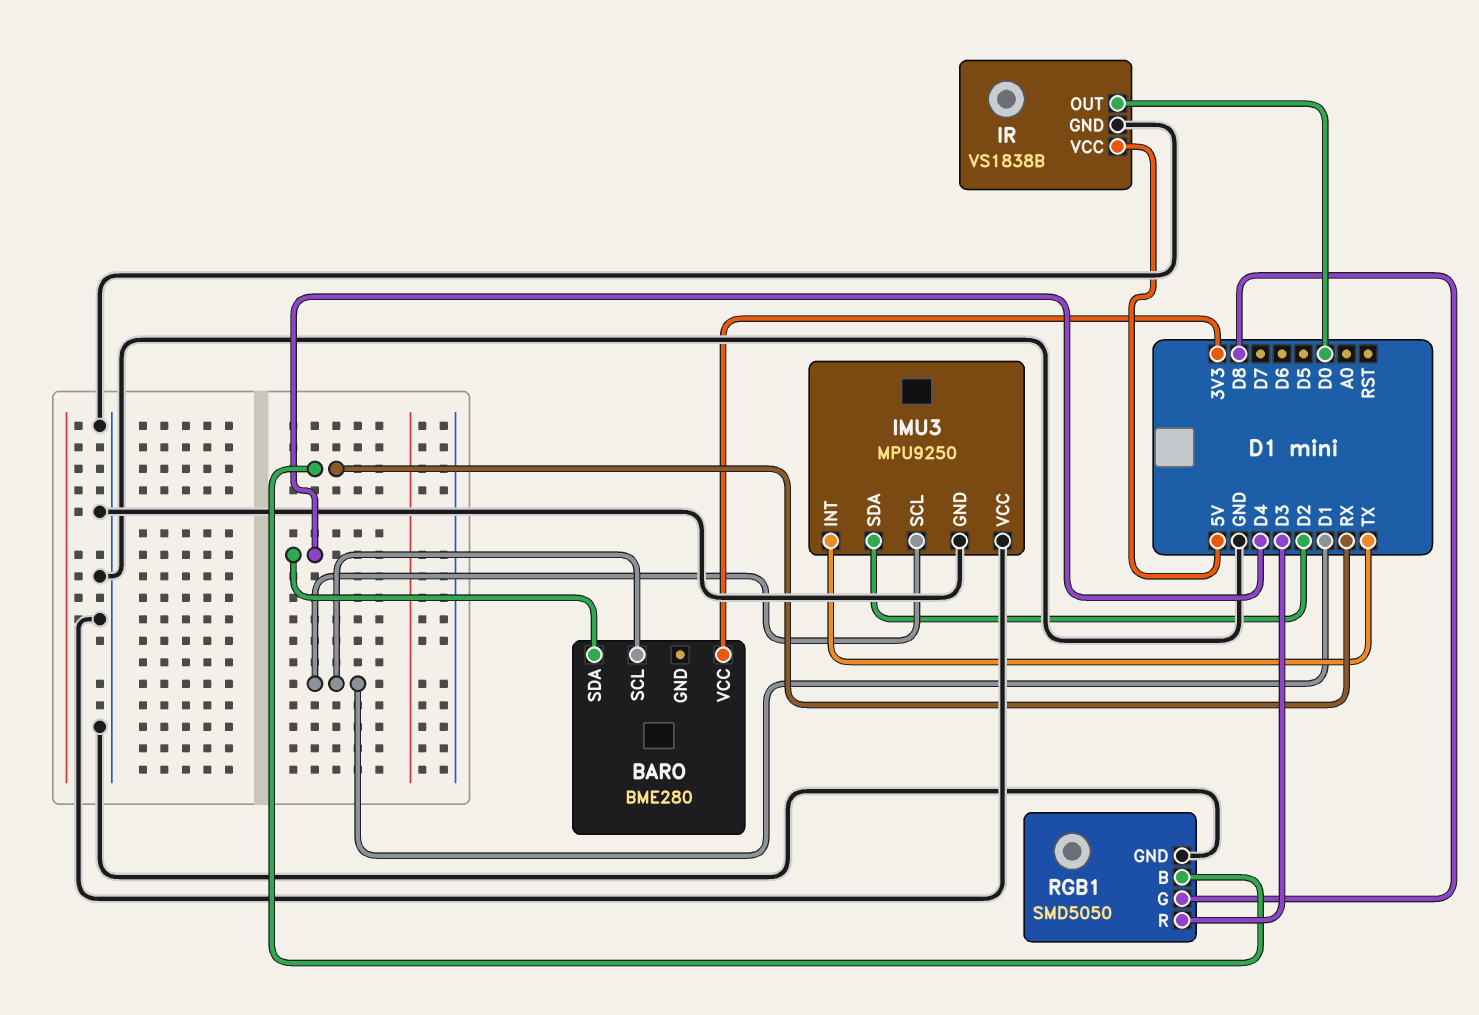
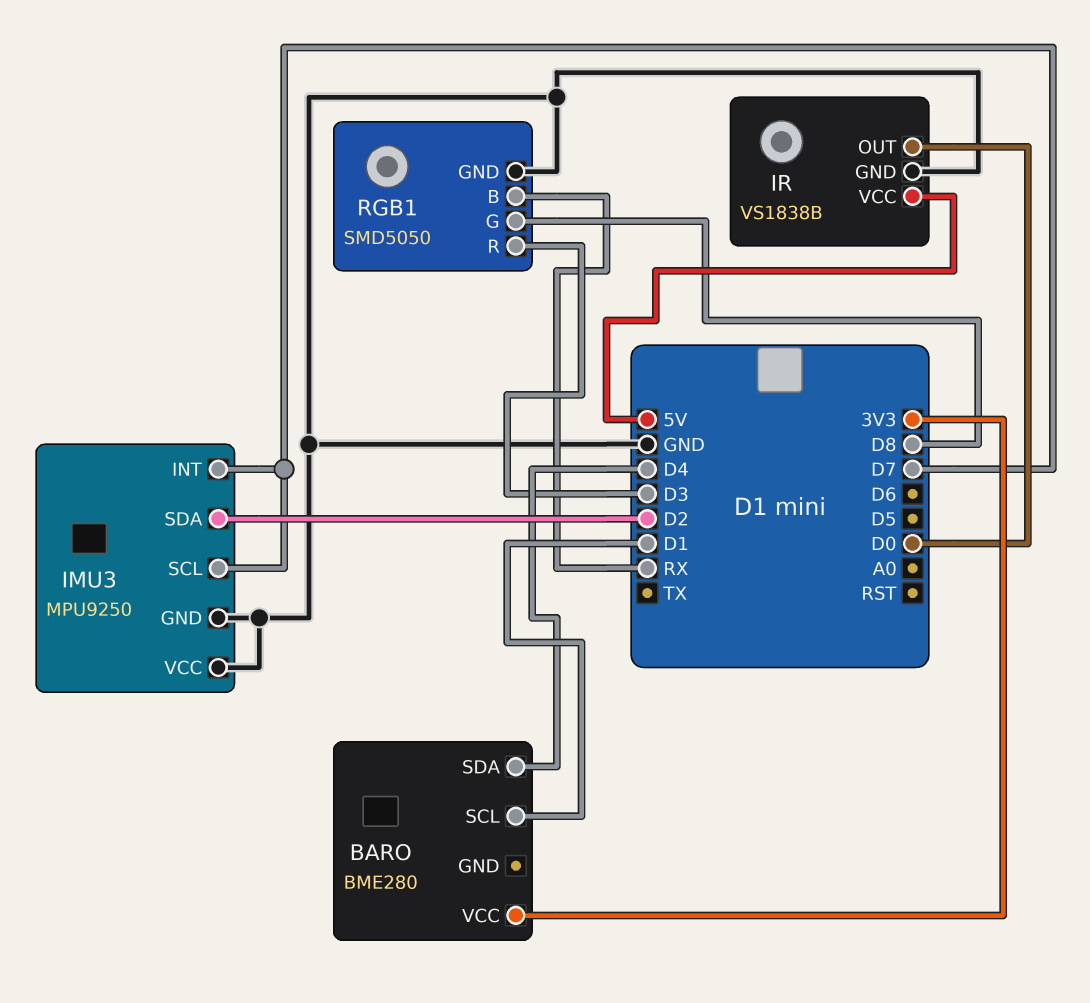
IMU3 pin INT: TX -> D7
IMU3 pin SCL: D1 -> D7

